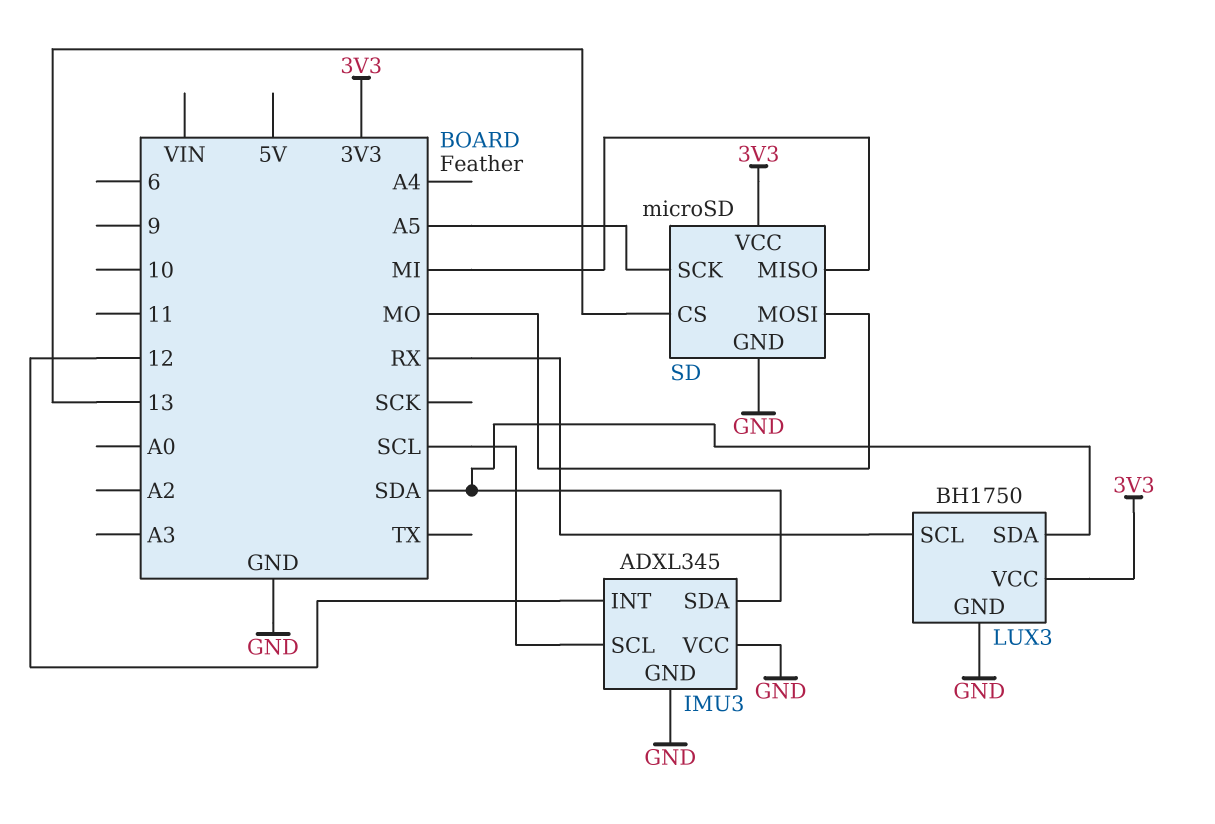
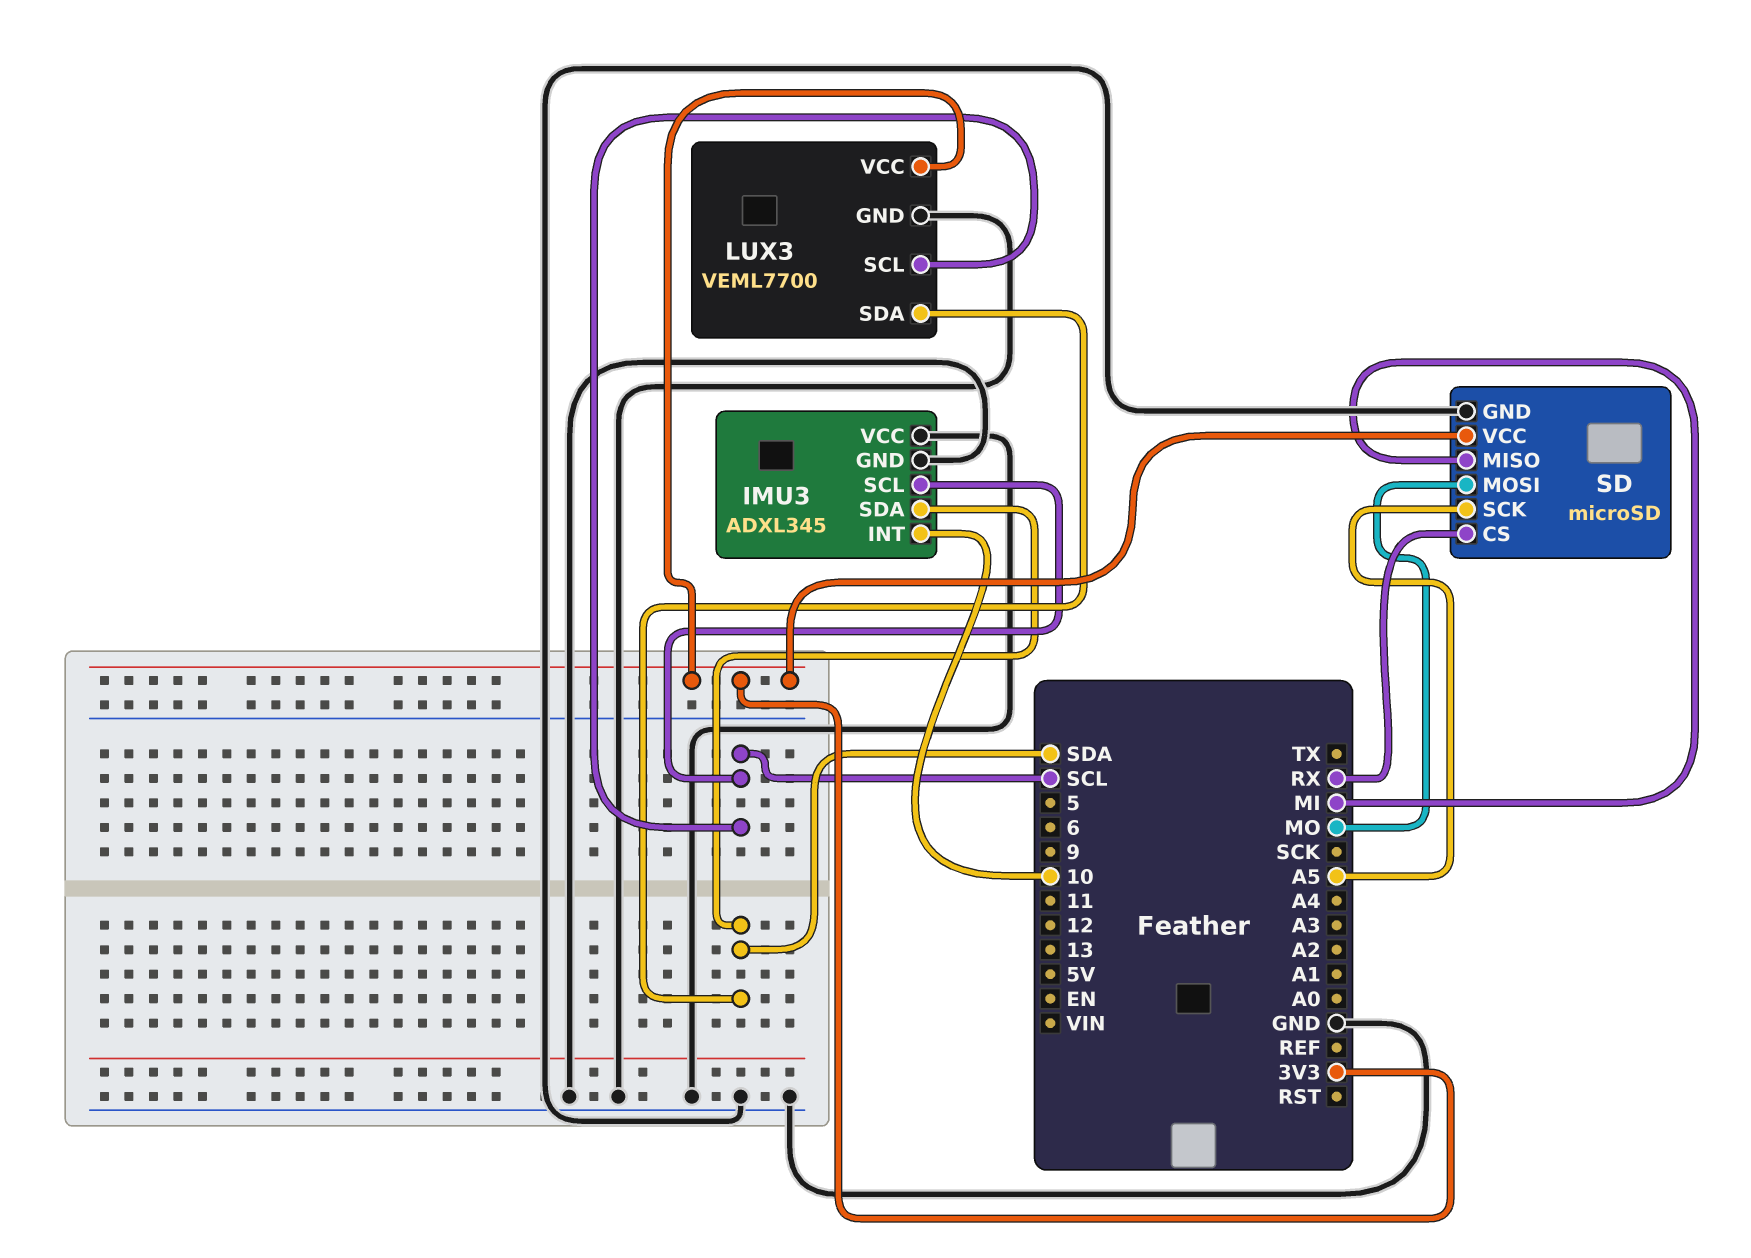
IMU3 pin INT: 12 -> 10
LUX3: BH1750 -> VEML7700
LUX3 pin SCL: RX -> SCL
SD pin CS: 13 -> RX

